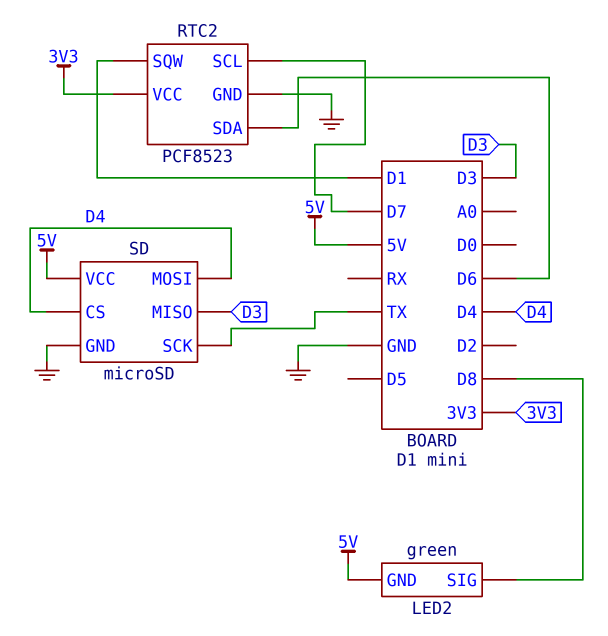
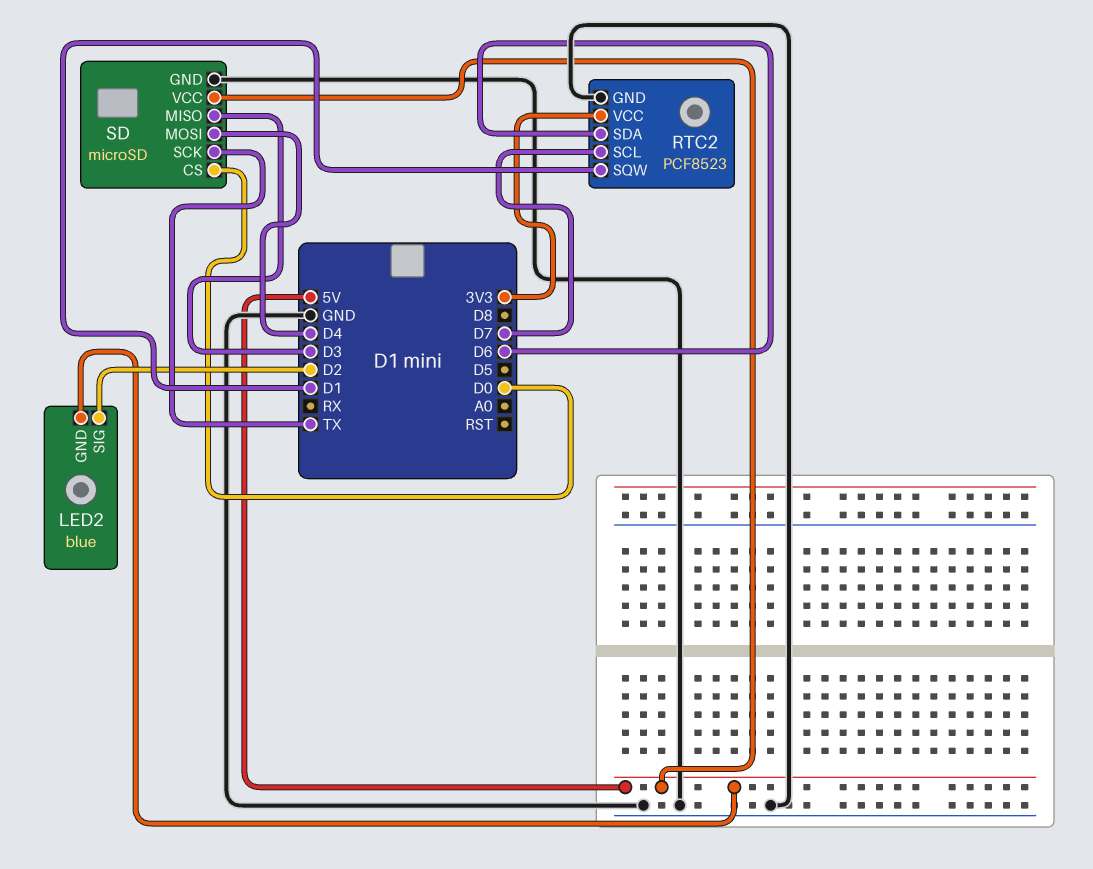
LED2: green -> blue
LED2 pin SIG: D8 -> D2
SD pin CS: D4 -> D0

